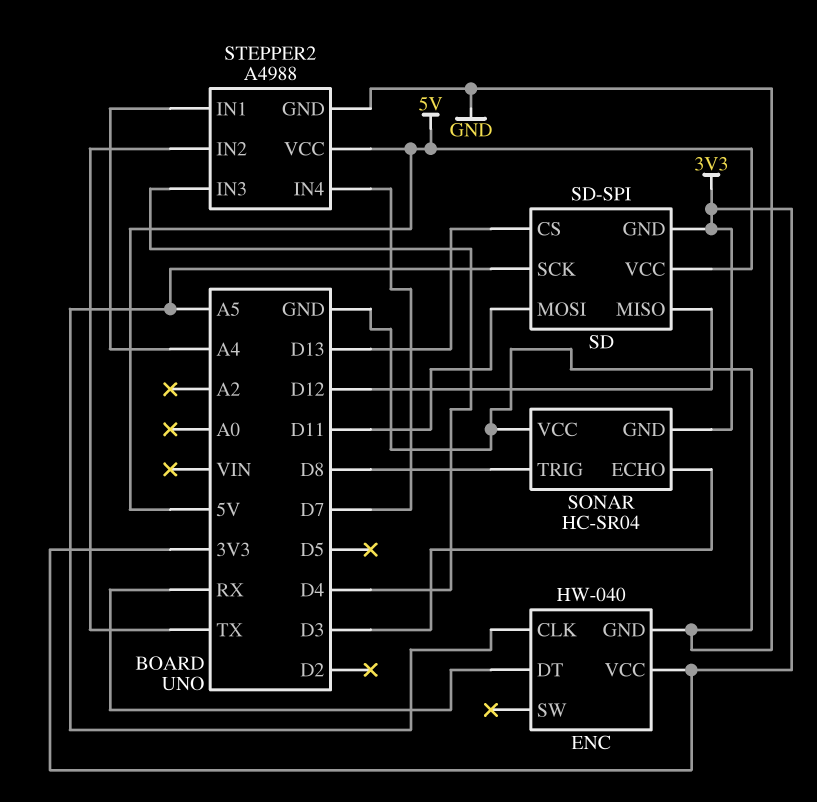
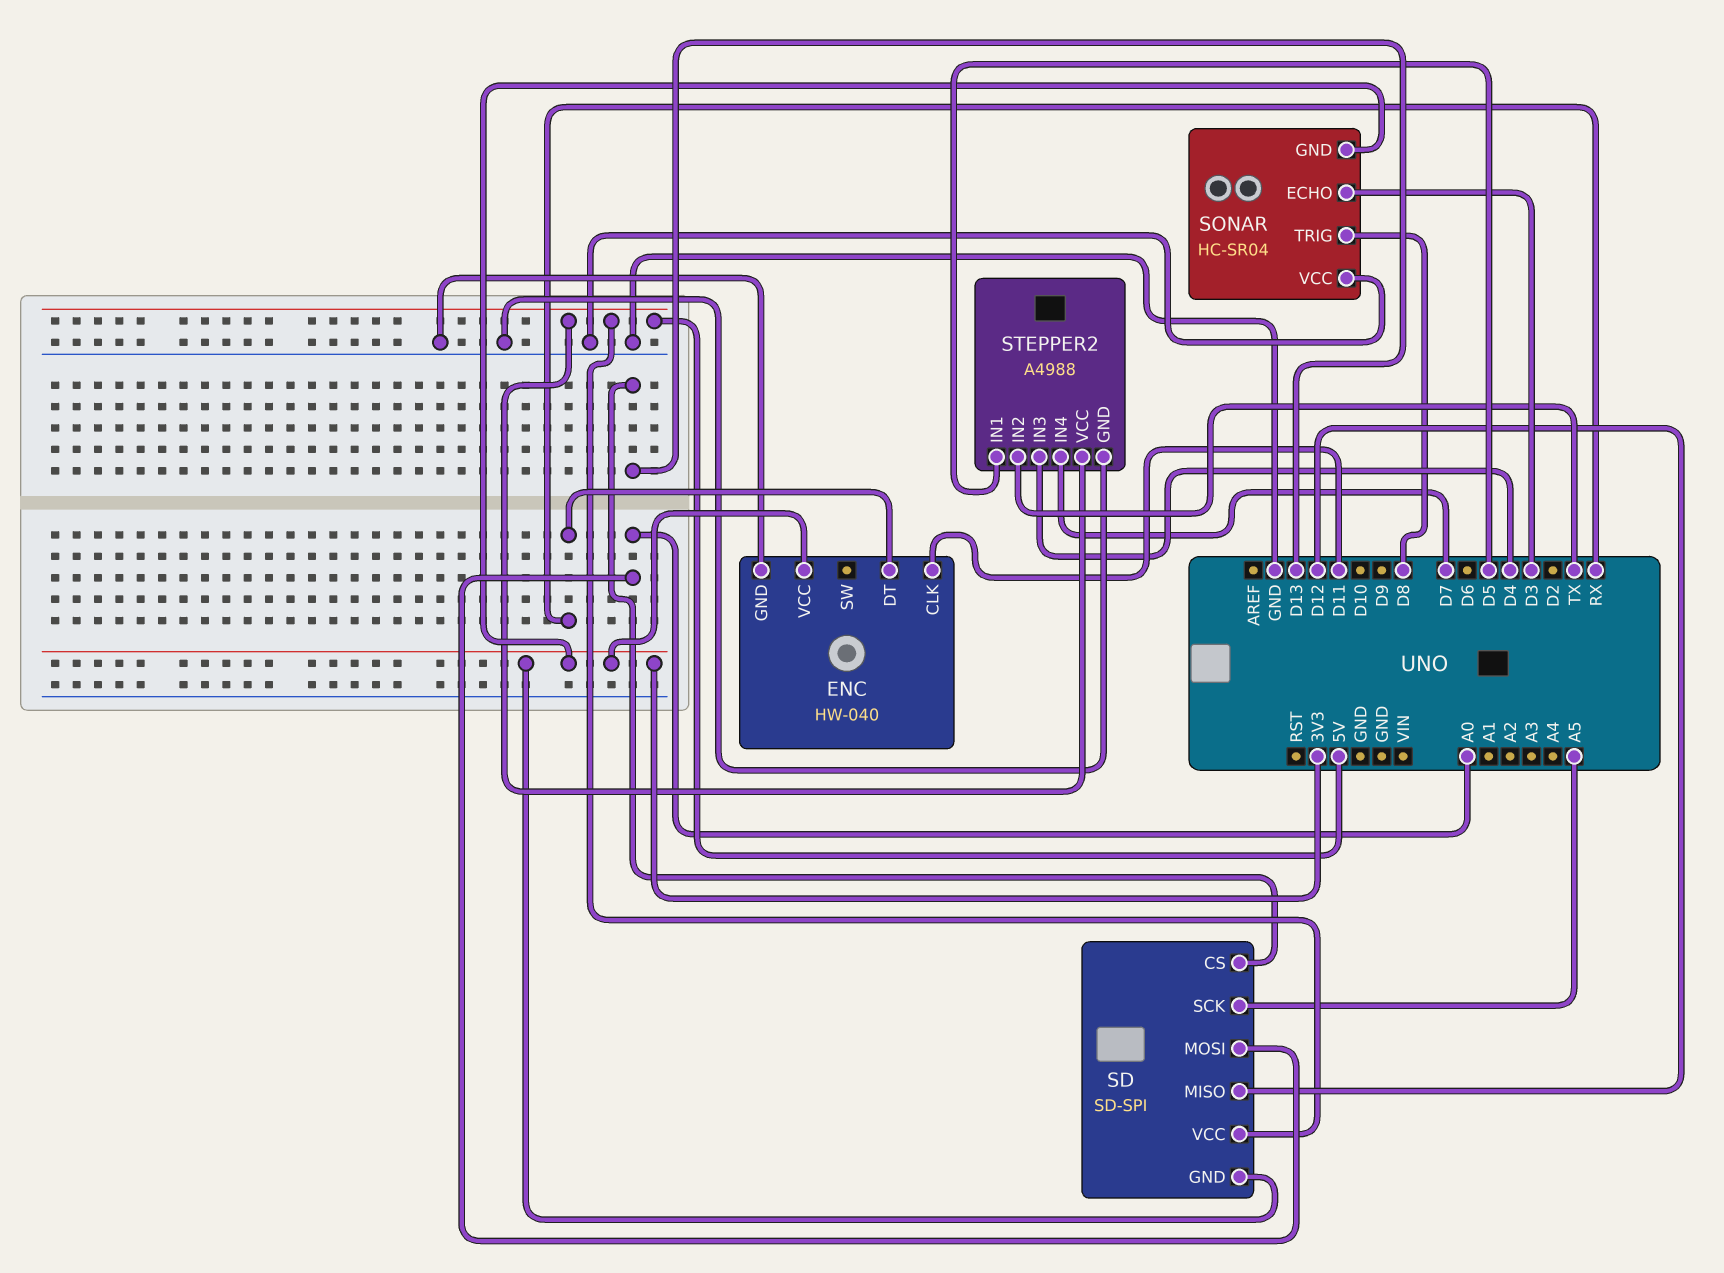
ENC pin CLK: A5 -> D11
SD pin MOSI: D11 -> A0
STEPPER2 pin IN1: A4 -> D5

